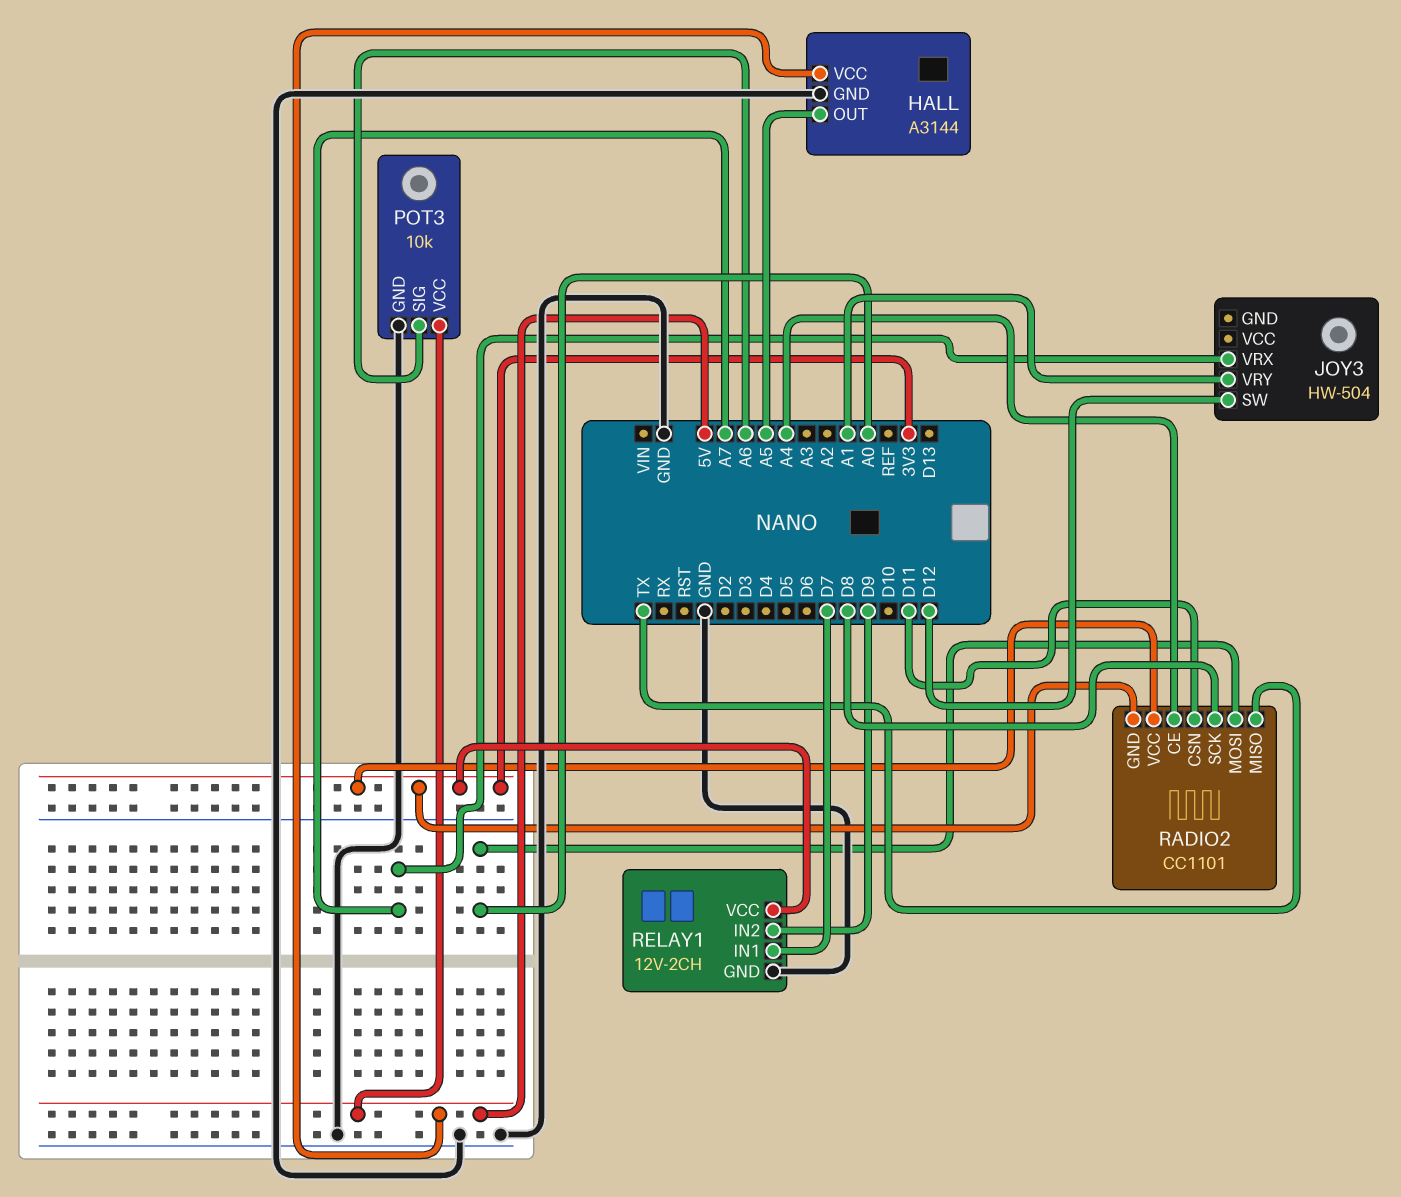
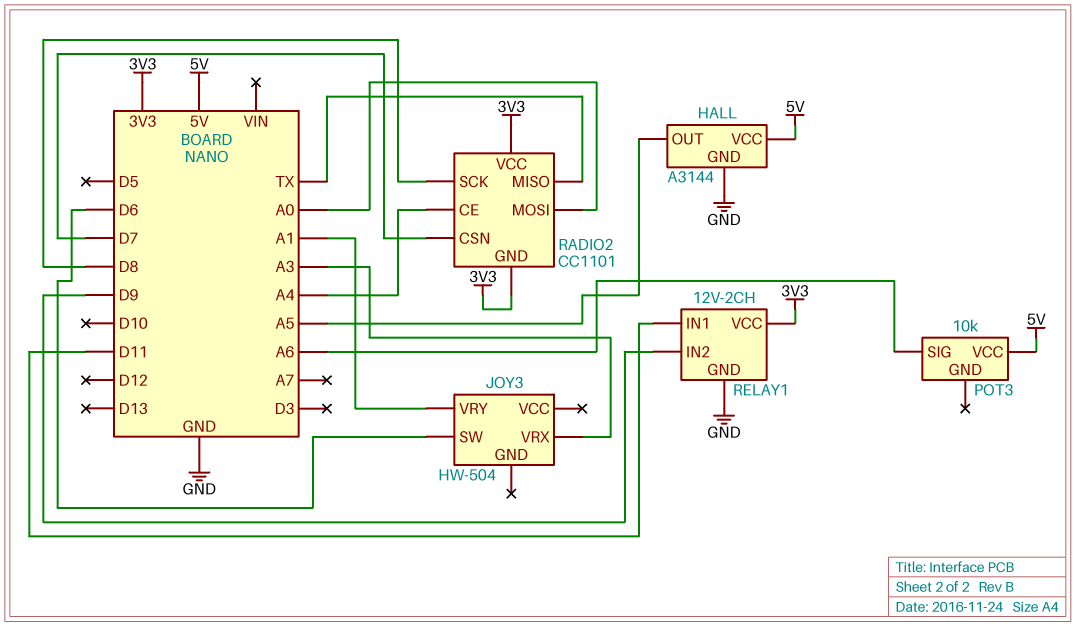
JOY3 pin SW: D12 -> D6
JOY3 pin VRX: A7 -> A3
POT3 pin GND: GND -> none
RADIO2 pin CSN: D11 -> D7
RELAY1 pin IN1: D7 -> D11

